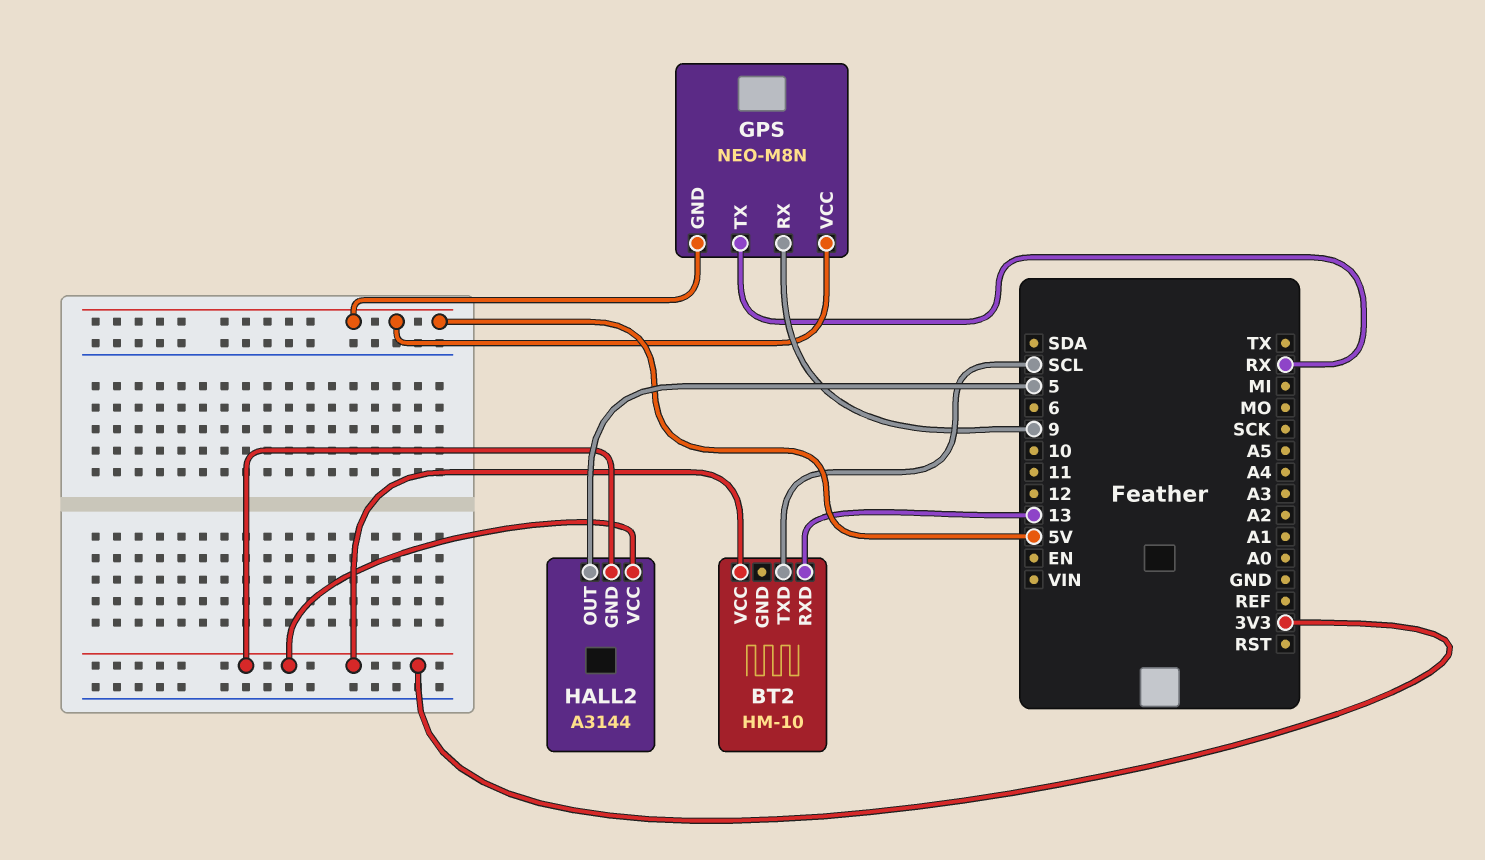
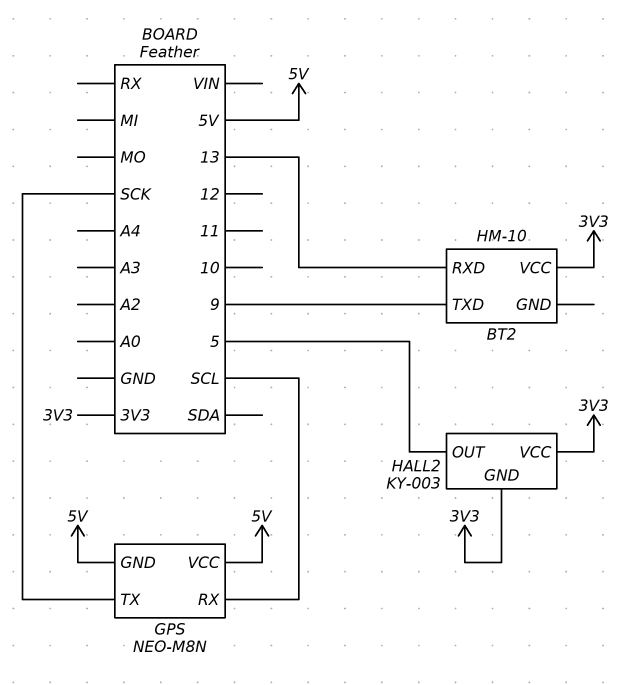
BT2 pin TXD: SCL -> 9
GPS pin RX: 9 -> SCL
GPS pin TX: RX -> SCK
HALL2: A3144 -> KY-003

